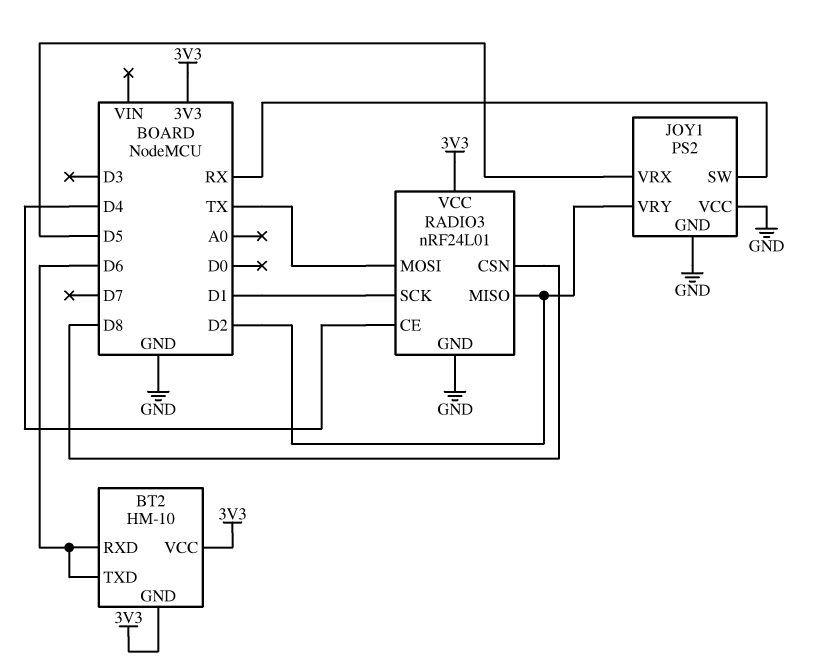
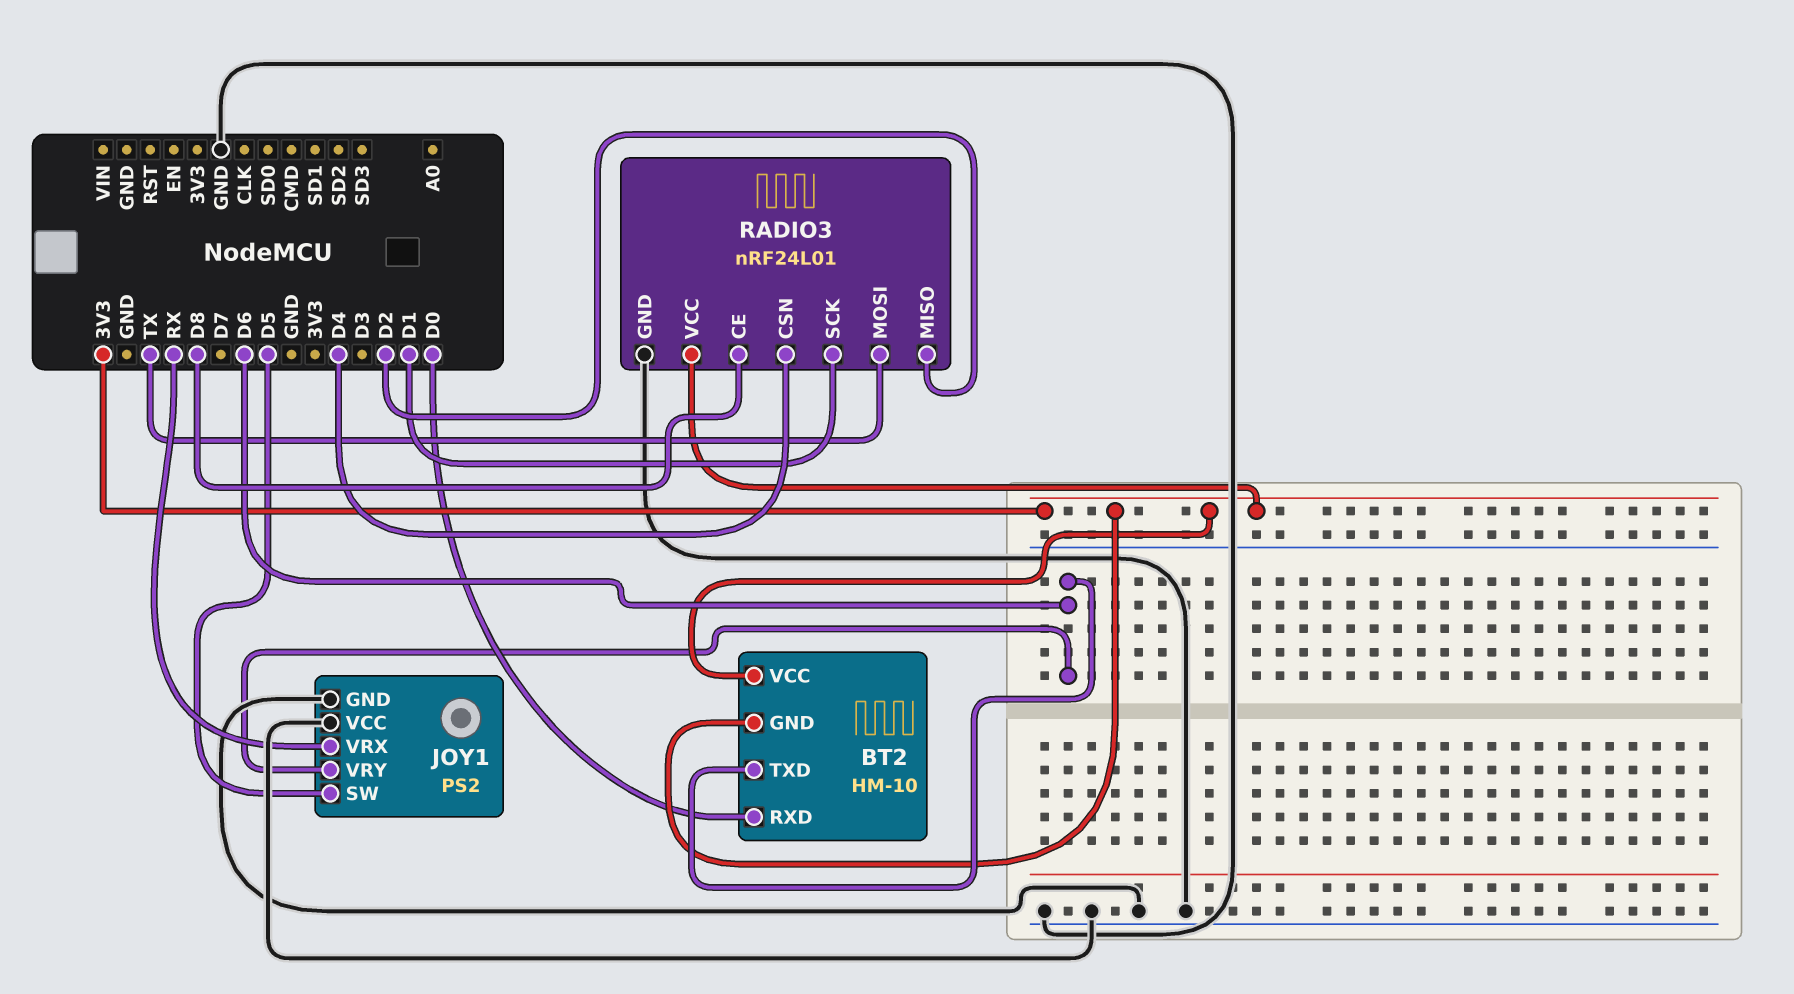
BT2 pin RXD: D6 -> D0
JOY1 pin SW: RX -> D5
JOY1 pin VRX: D5 -> RX
JOY1 pin VRY: D2 -> D6
RADIO3 pin CE: D4 -> D8
RADIO3 pin CSN: D8 -> D4

